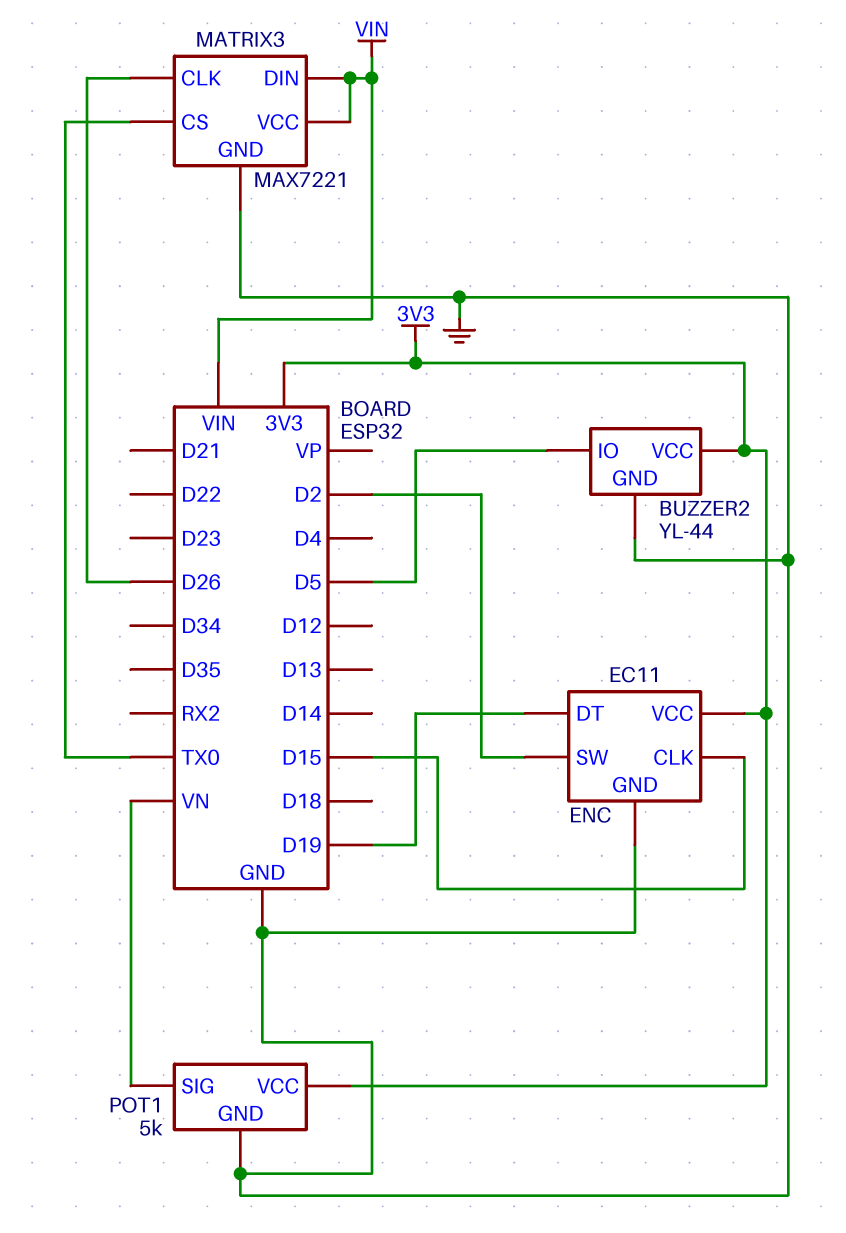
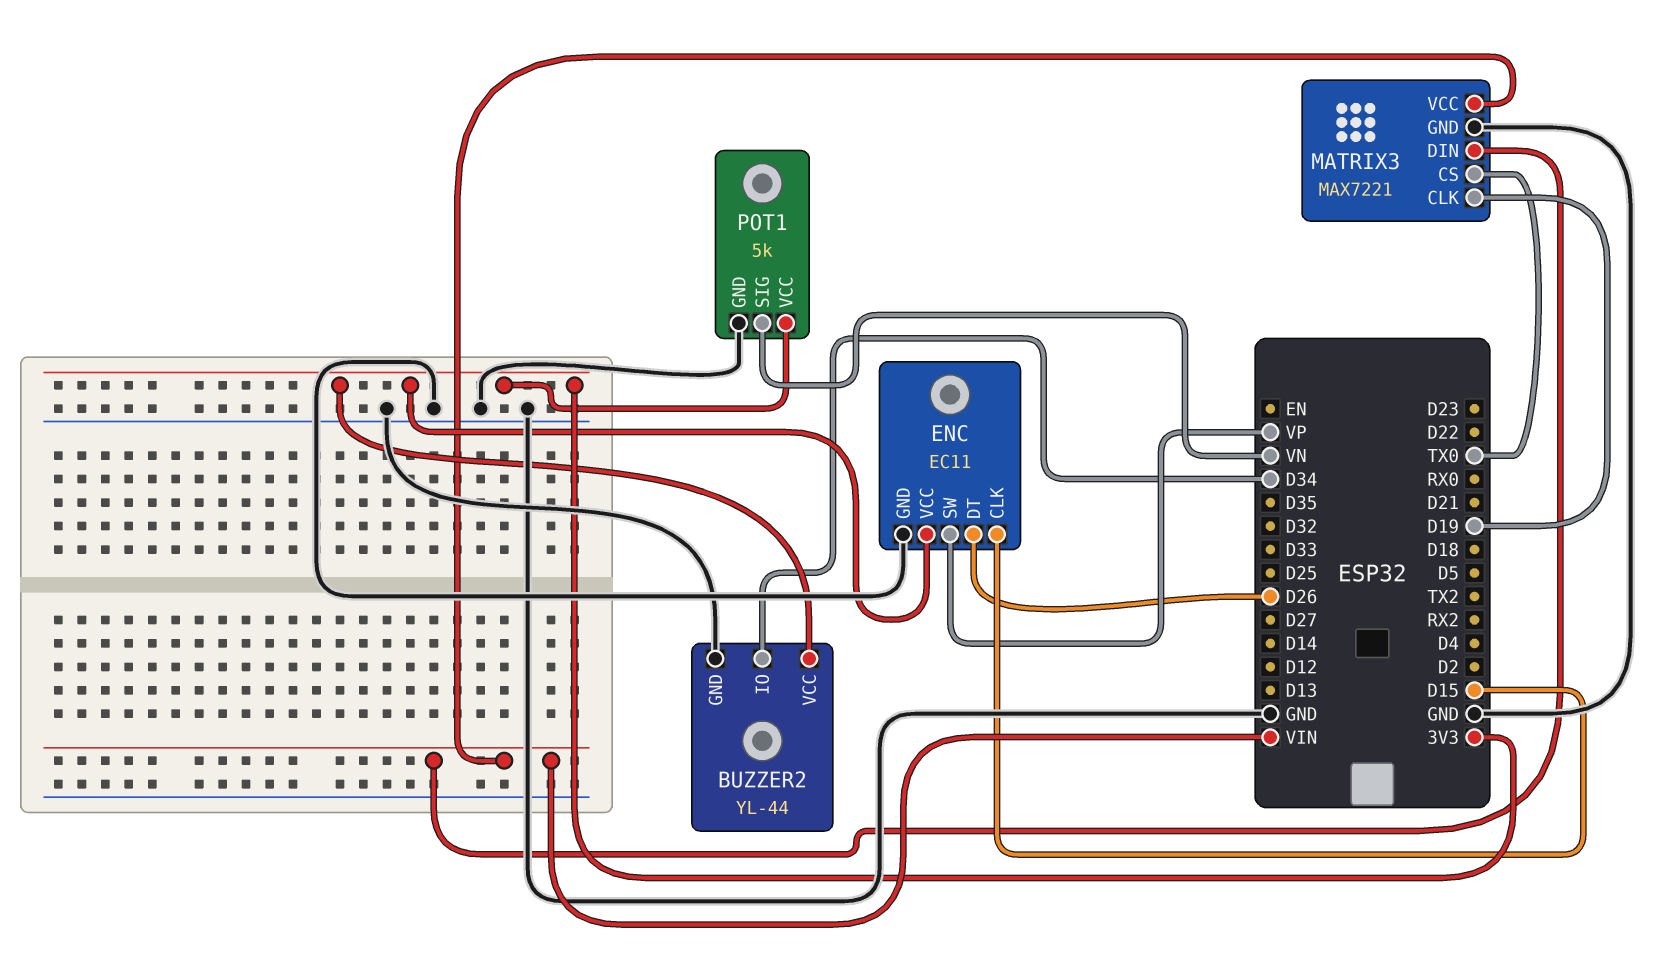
BUZZER2 pin IO: D5 -> D34
ENC pin DT: D19 -> D26
ENC pin SW: D2 -> VP
MATRIX3 pin CLK: D26 -> D19

